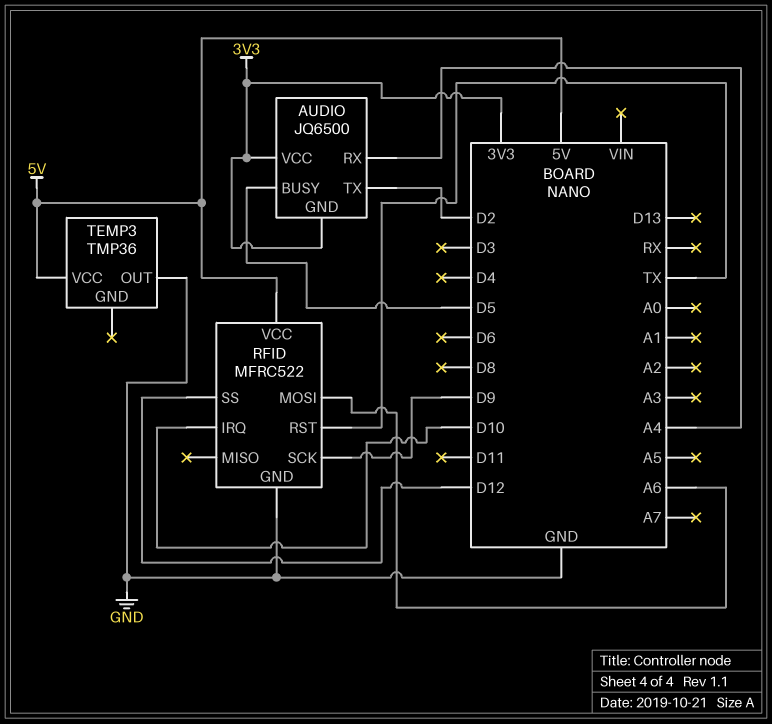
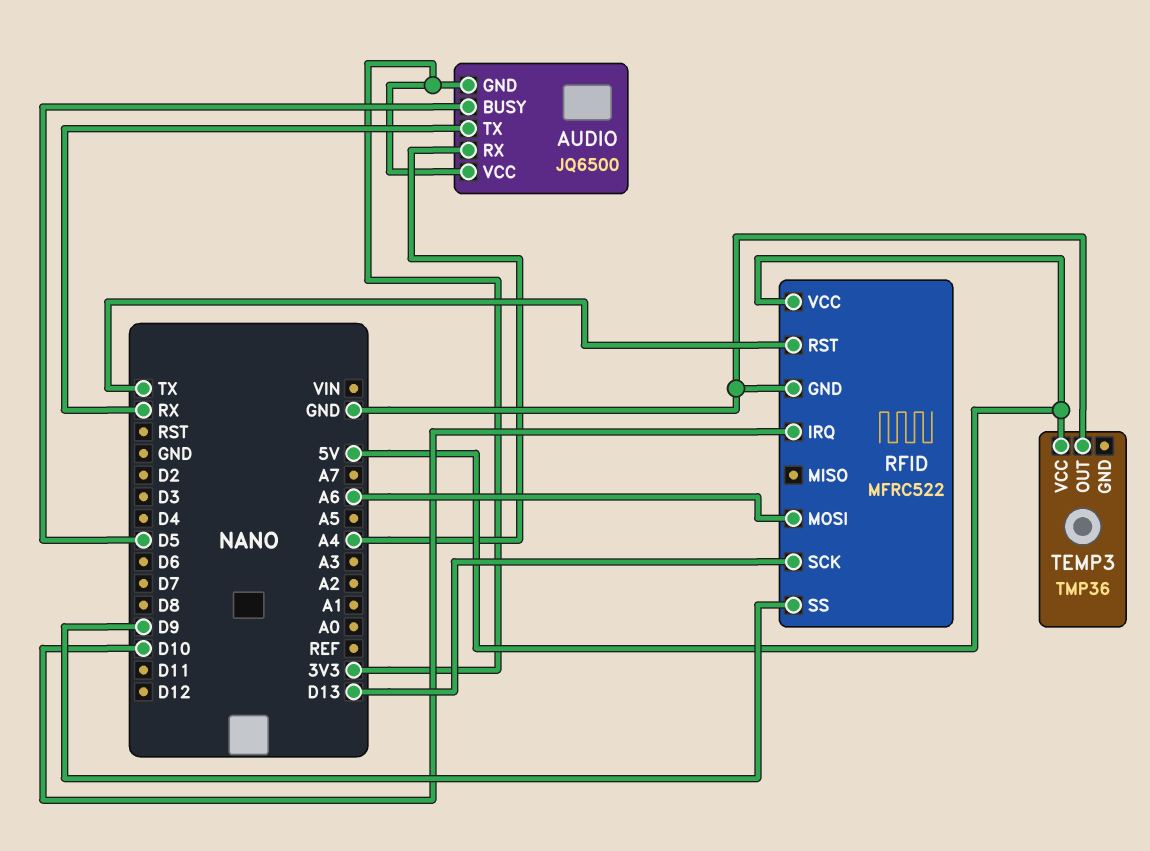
AUDIO pin TX: D2 -> RX
RFID pin SCK: D9 -> D13
RFID pin SS: D12 -> D9

